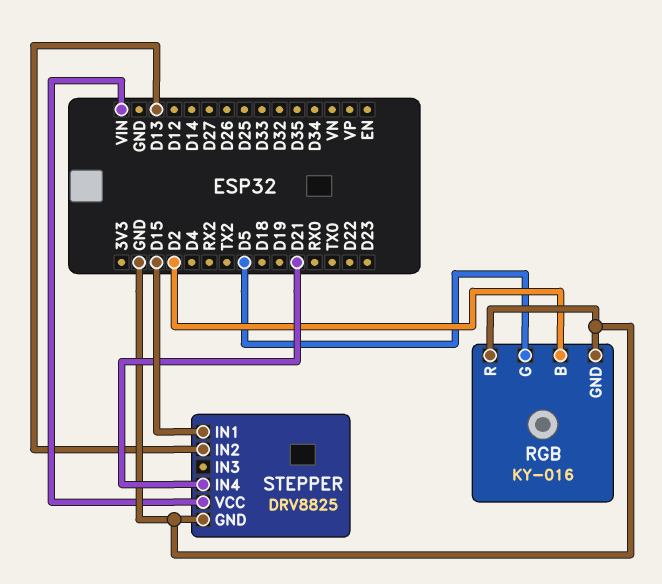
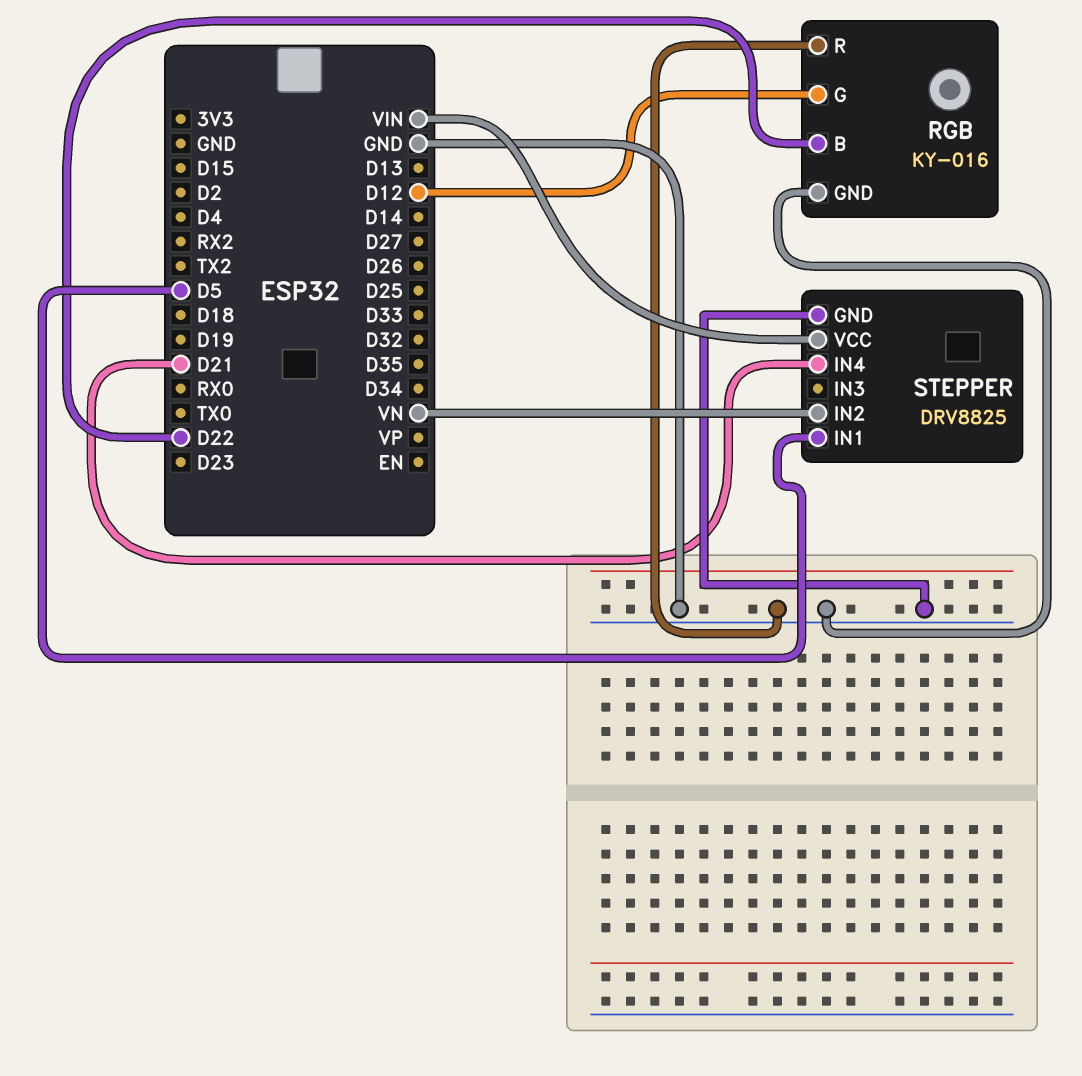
RGB pin B: D2 -> D22
RGB pin G: D5 -> D12
STEPPER pin IN1: D15 -> D5
STEPPER pin IN2: D13 -> VN

